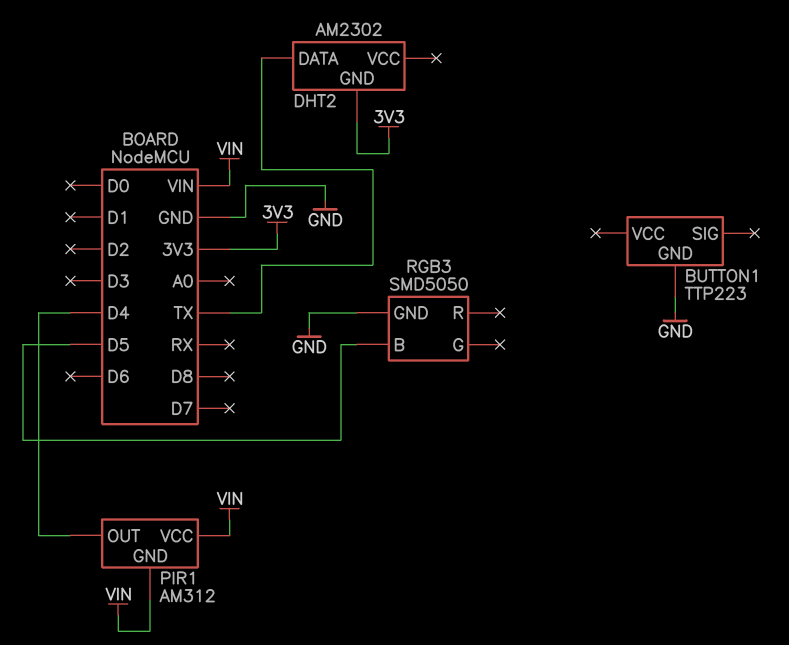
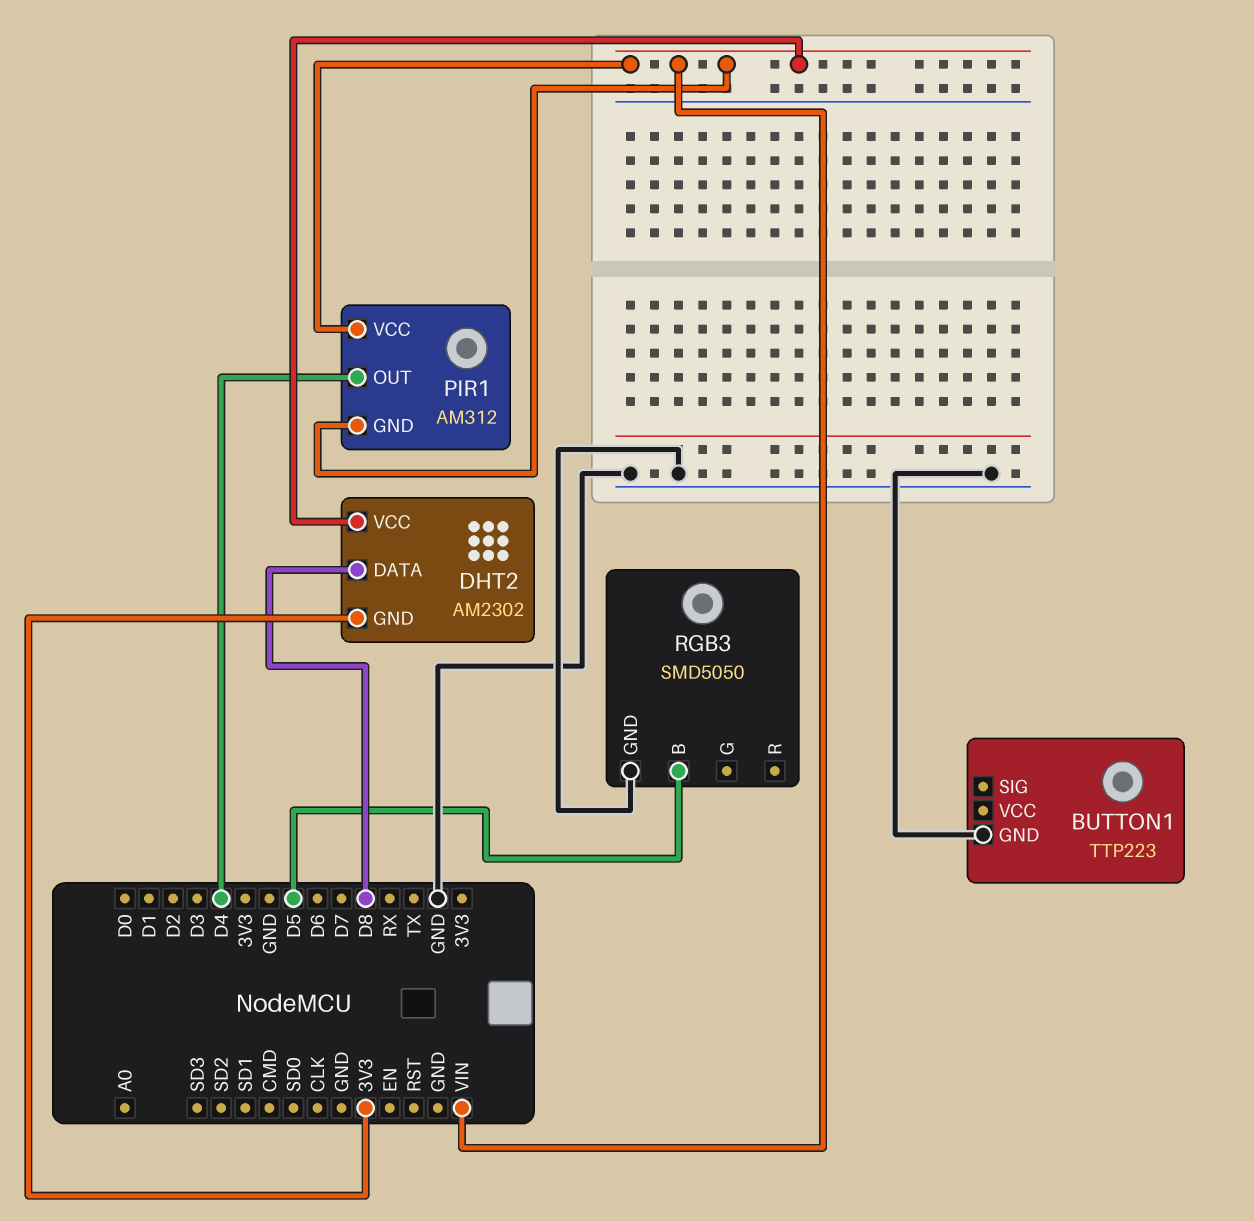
DHT2 pin DATA: TX -> D8
DHT2 pin VCC: none -> VIN

